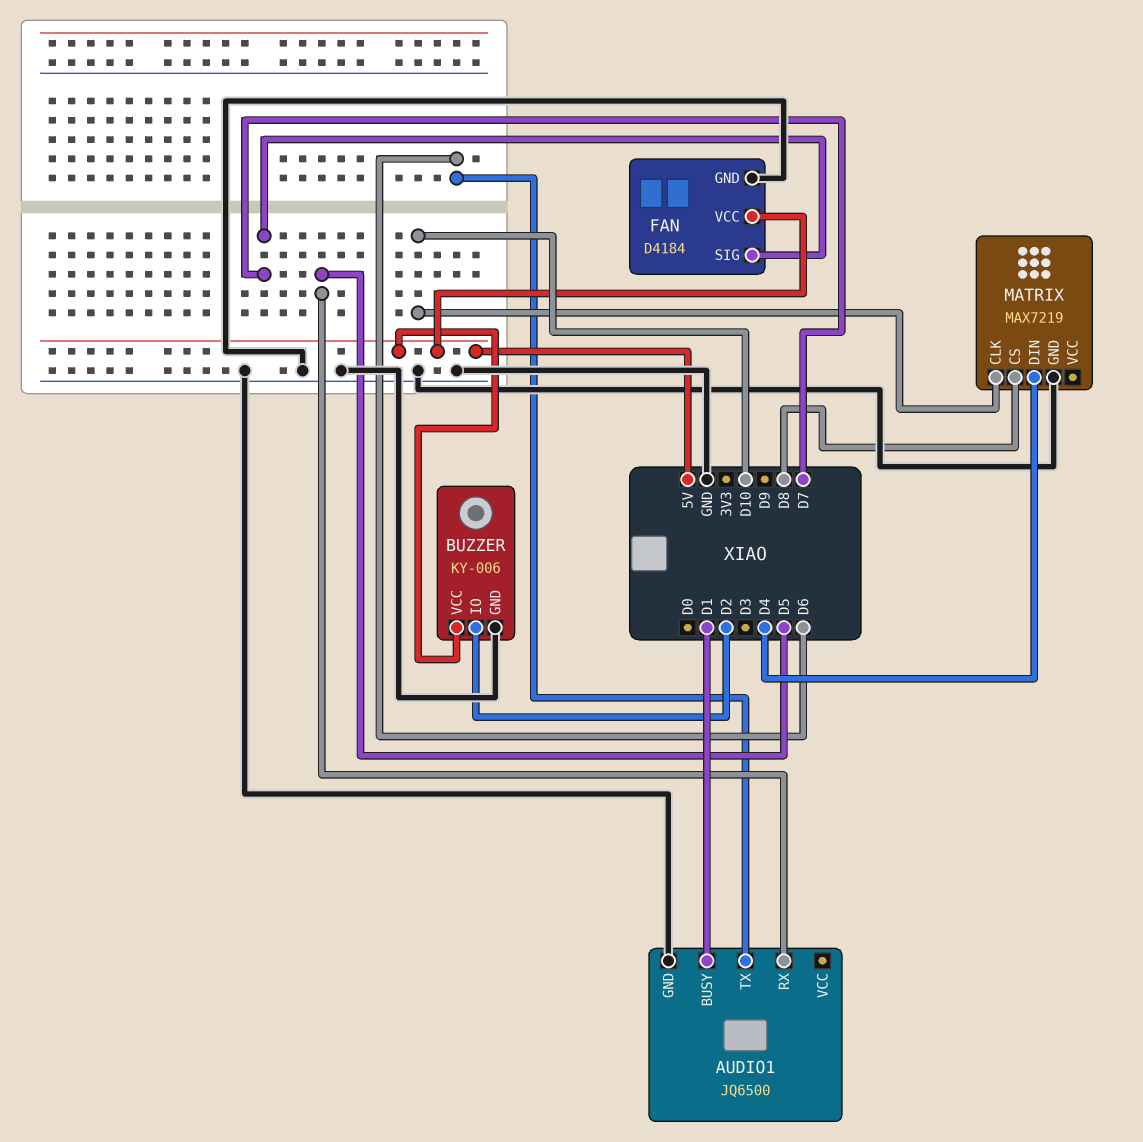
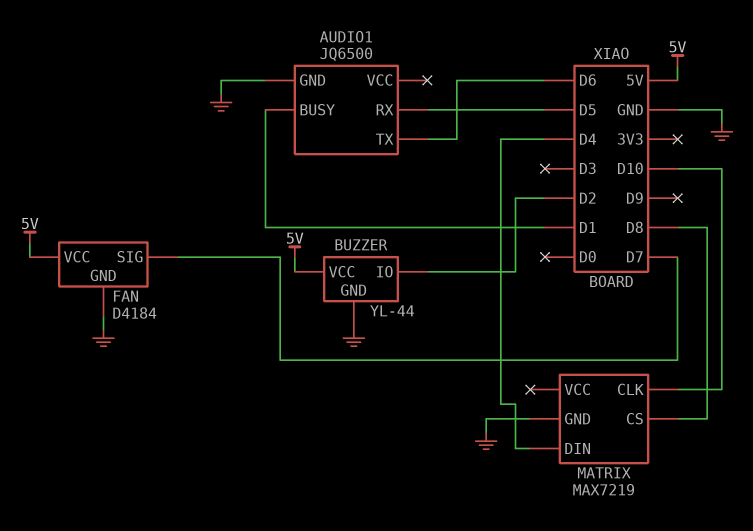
BUZZER: KY-006 -> YL-44

